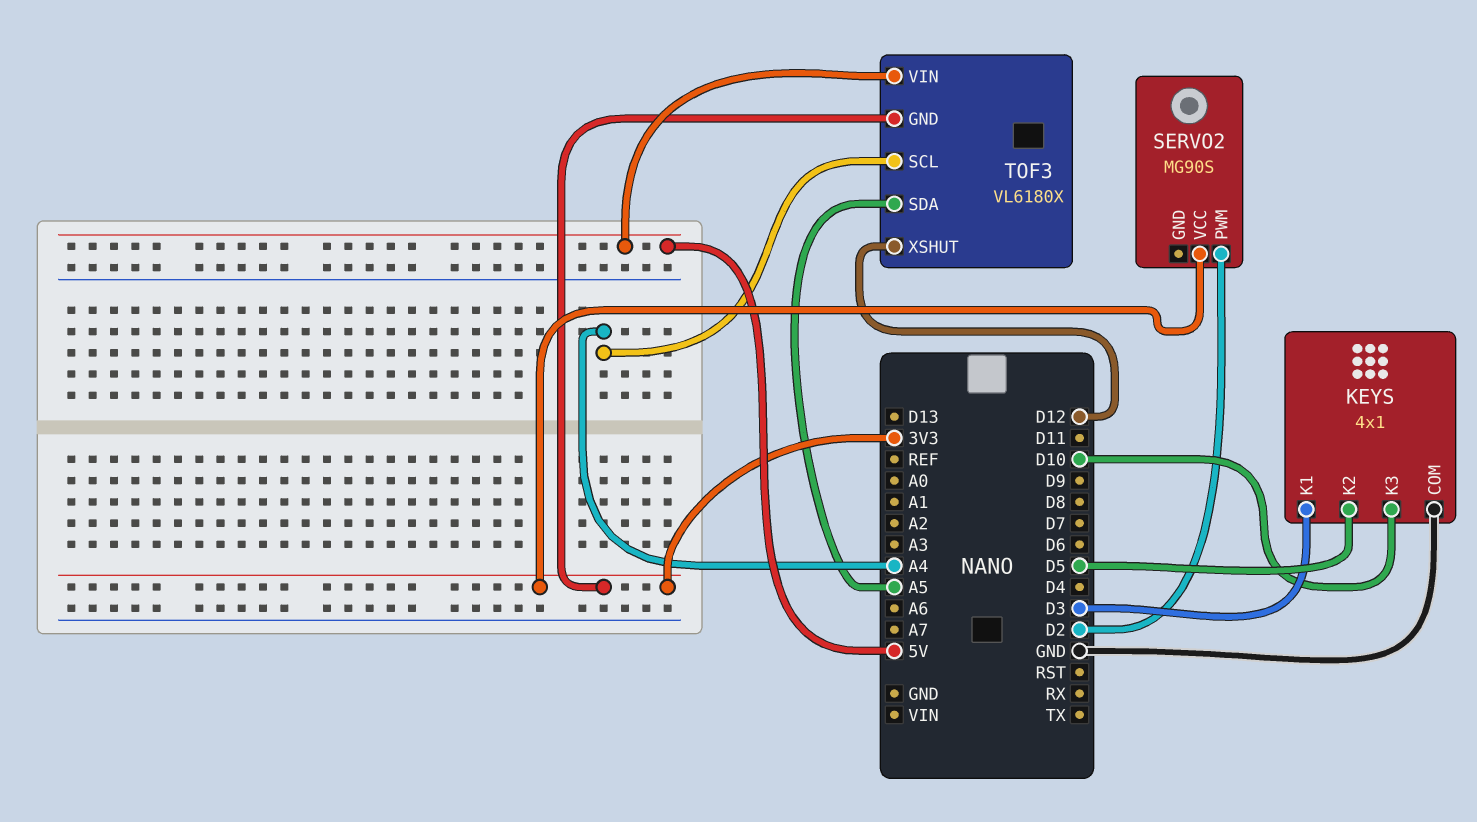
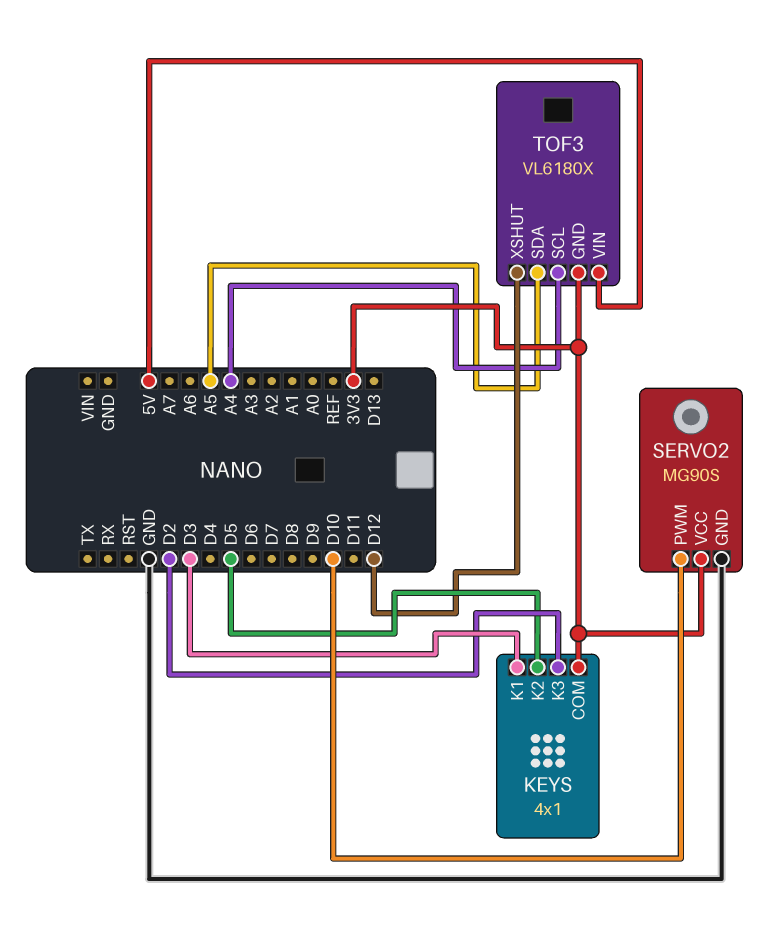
KEYS pin COM: GND -> 3V3
KEYS pin K3: D10 -> D2
SERVO2 pin GND: none -> GND
SERVO2 pin PWM: D2 -> D10

